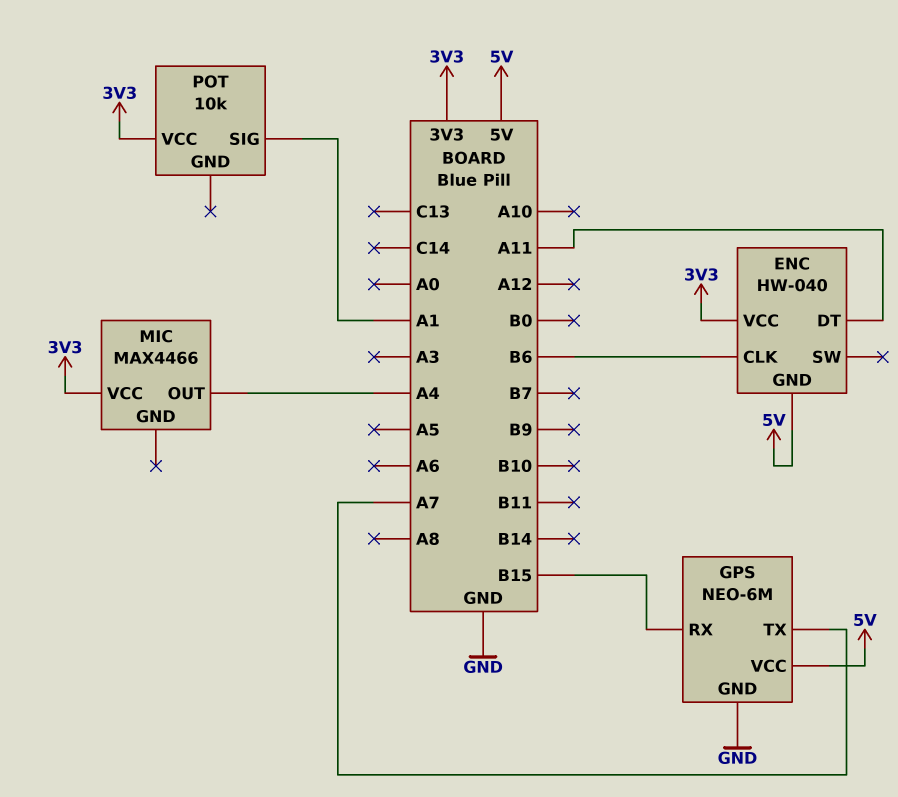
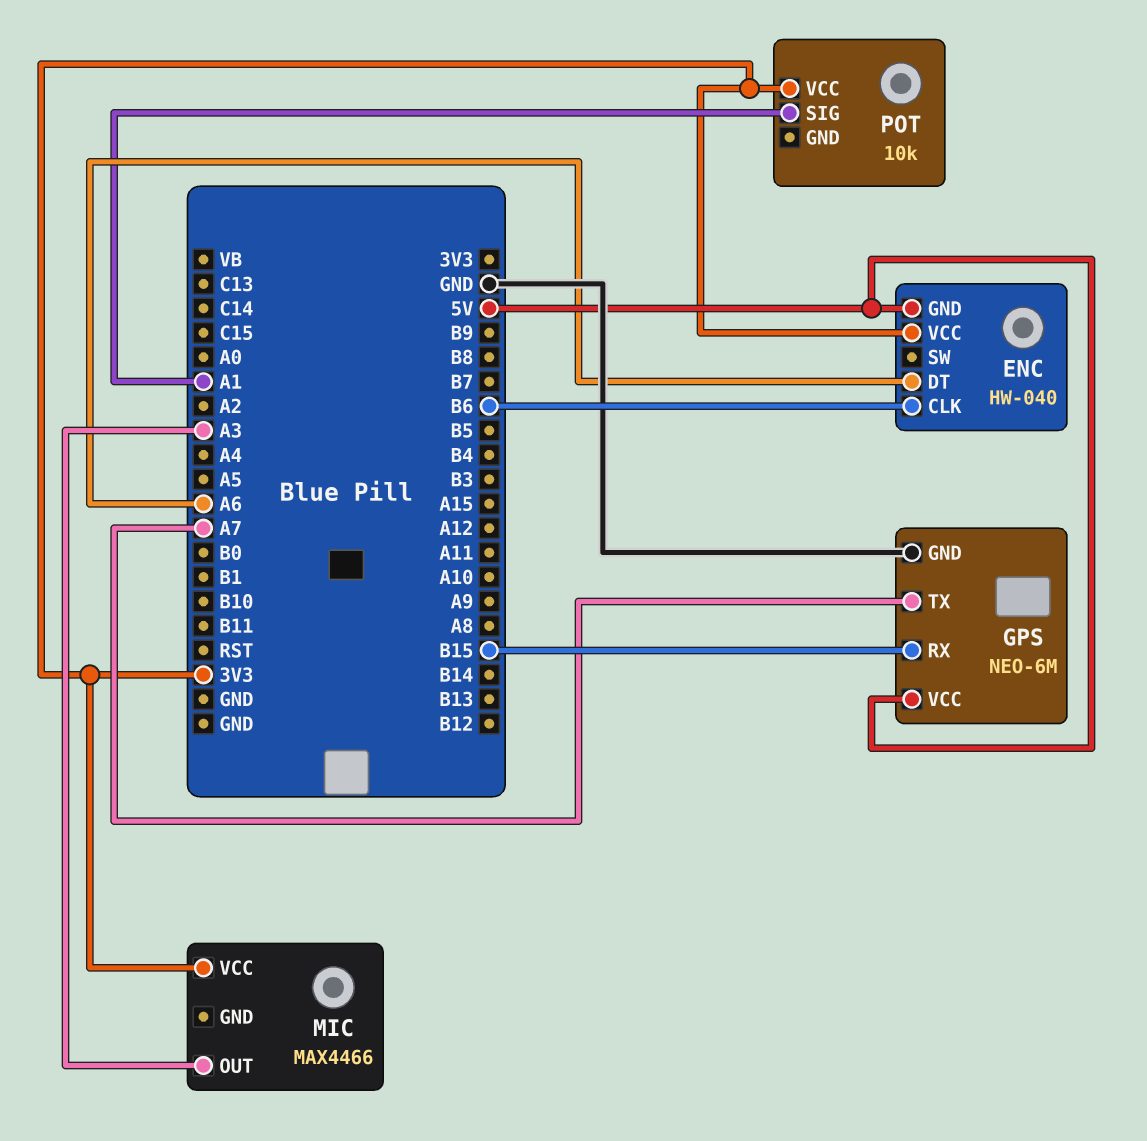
ENC pin DT: A11 -> A6
MIC pin OUT: A4 -> A3

